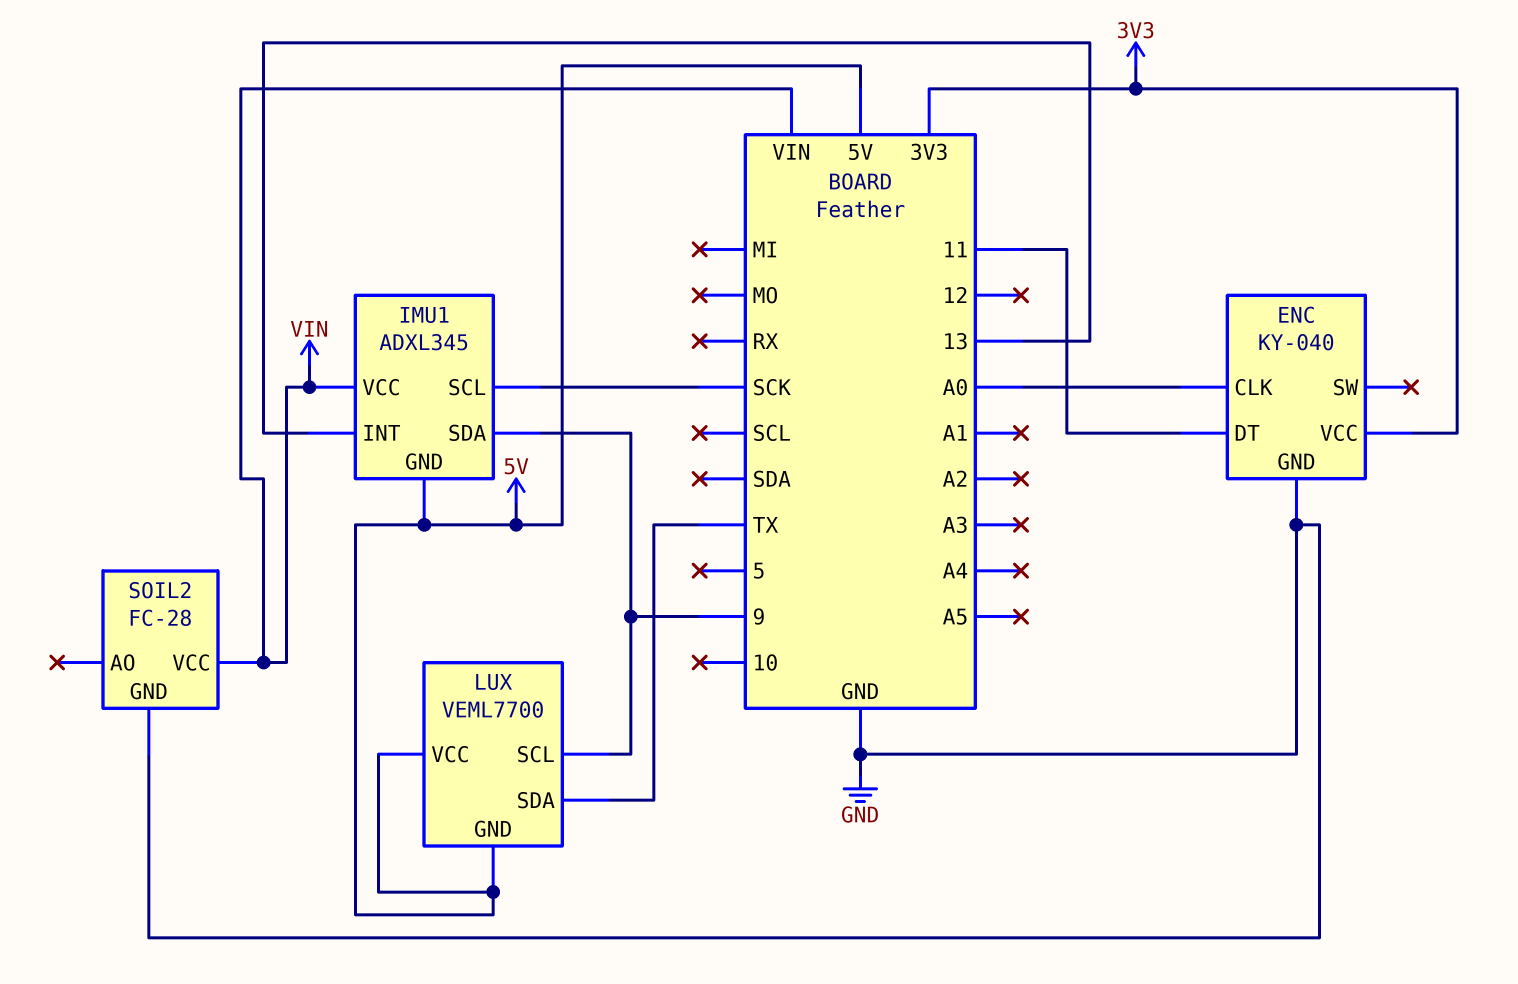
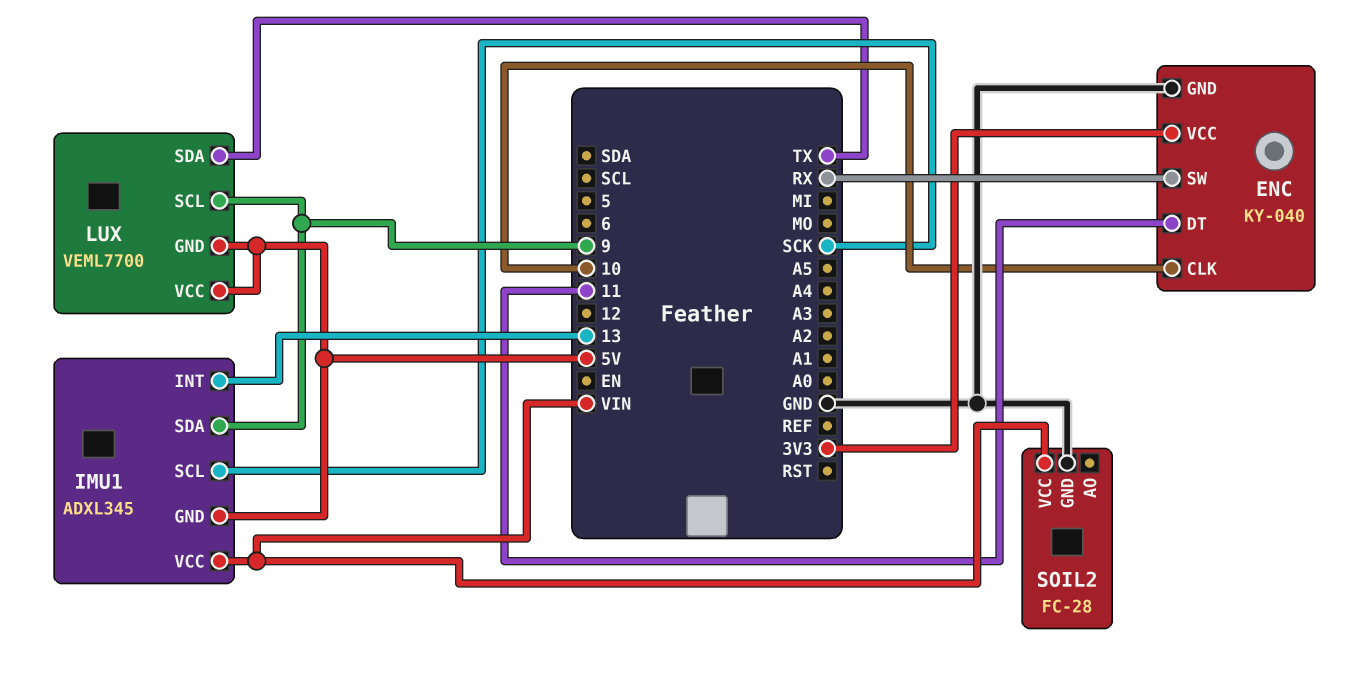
ENC pin CLK: A0 -> 10
ENC pin SW: none -> RX

